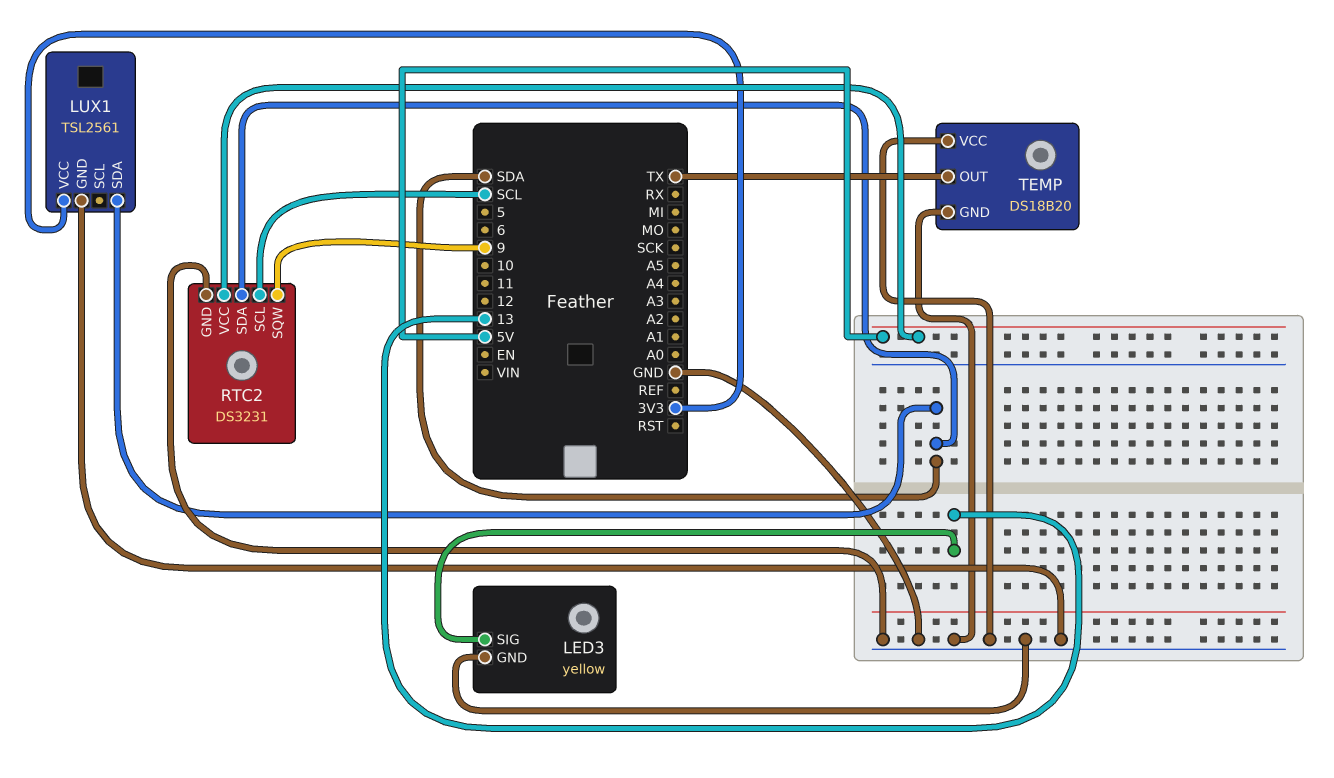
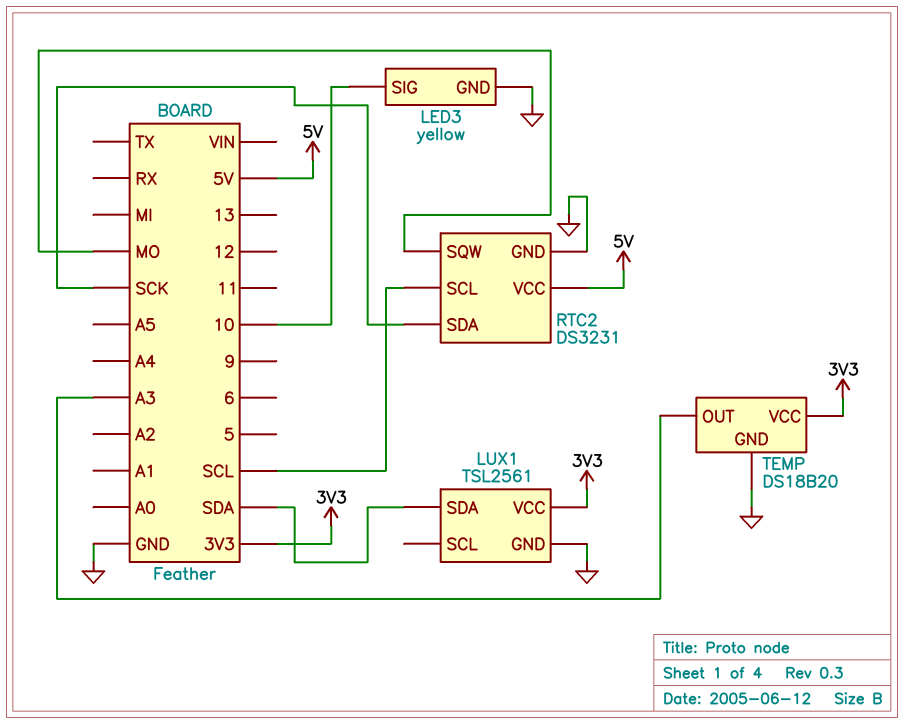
LED3 pin SIG: 13 -> 10
RTC2 pin SDA: SDA -> SCK
RTC2 pin SQW: 9 -> MO
TEMP pin OUT: TX -> A3
TEMP pin VCC: GND -> 3V3

